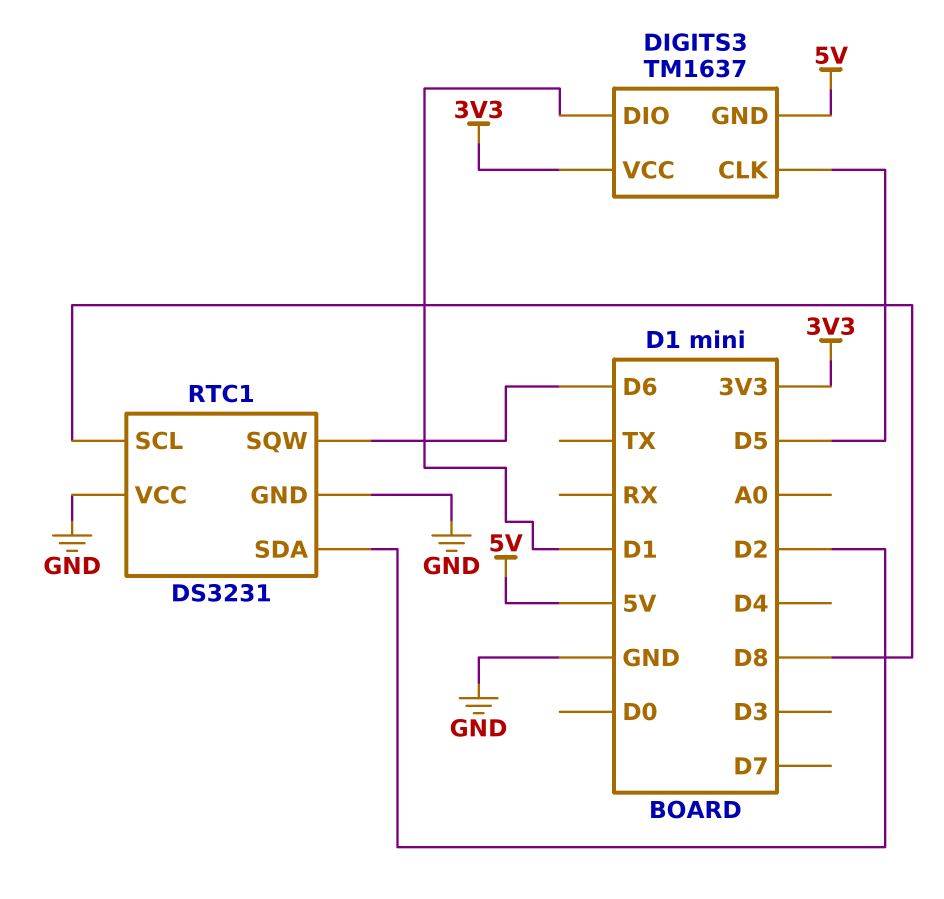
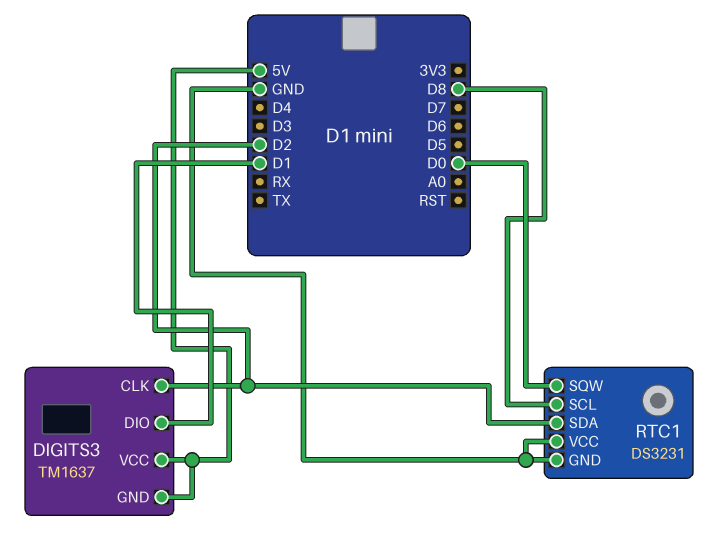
DIGITS3 pin CLK: D5 -> D2
DIGITS3 pin VCC: 3V3 -> 5V
RTC1 pin SQW: D6 -> D0

